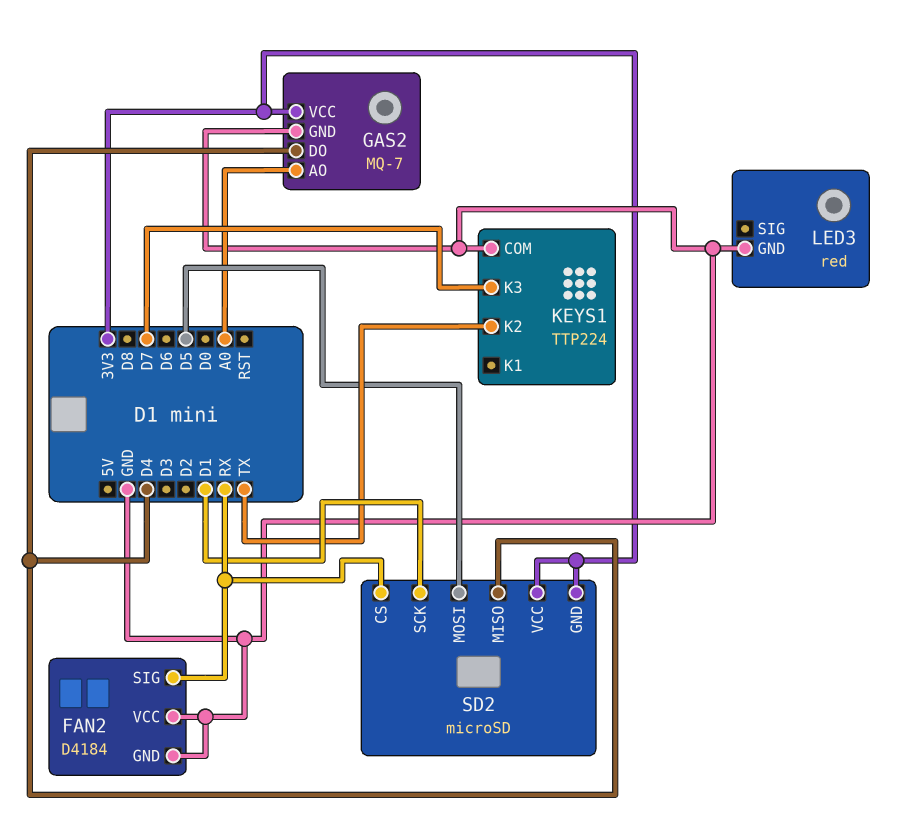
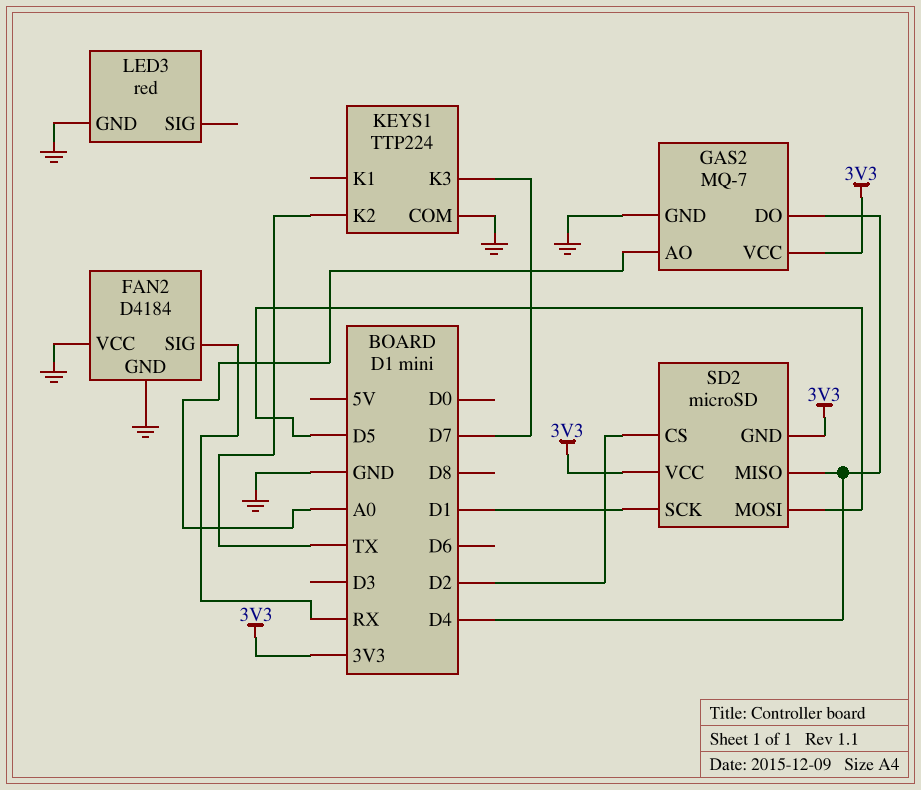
SD2 pin CS: RX -> D2

